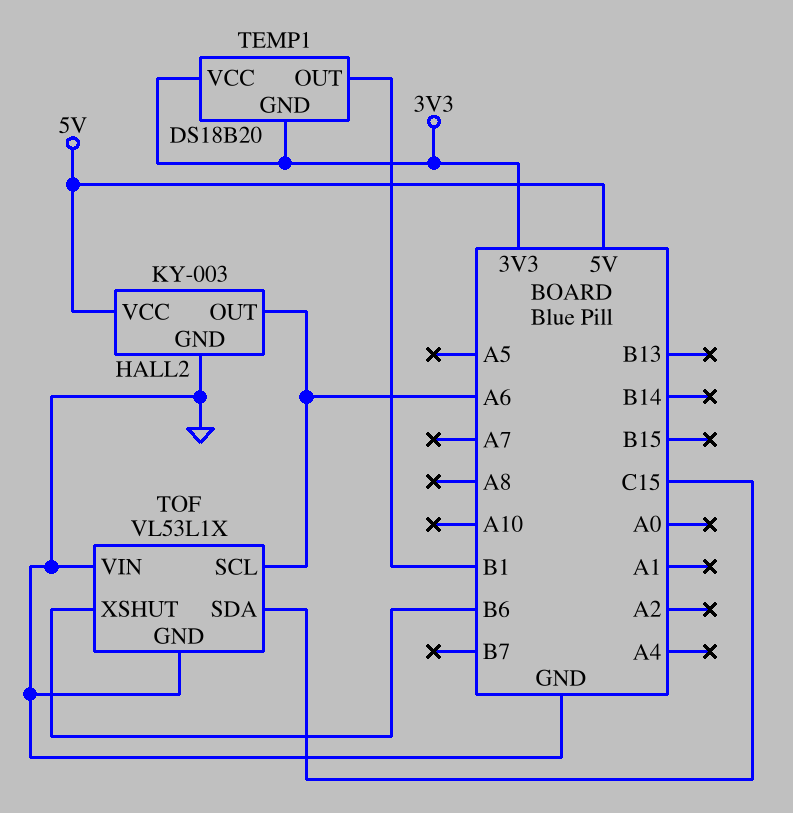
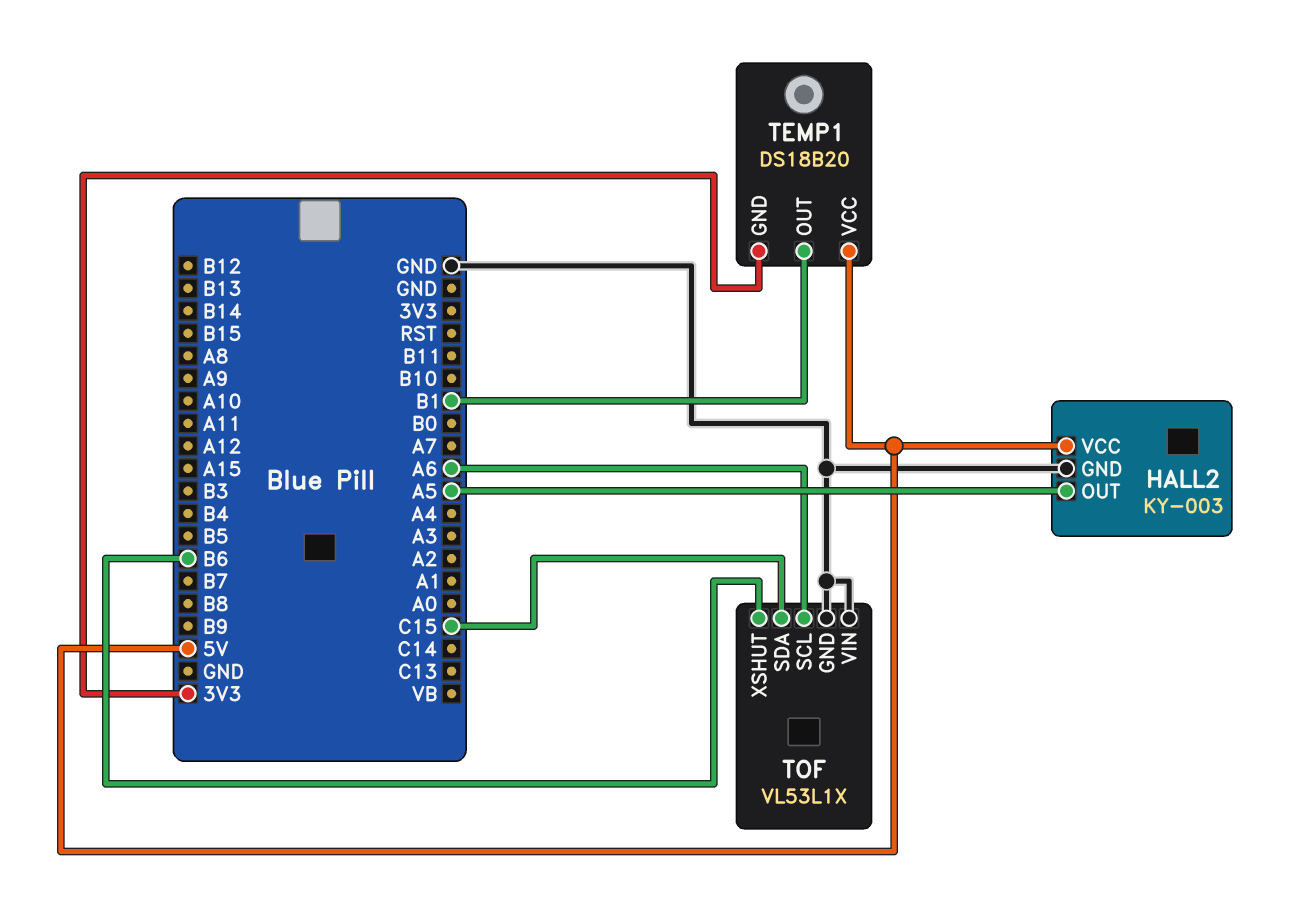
HALL2 pin OUT: A6 -> A5
TEMP1 pin VCC: 3V3 -> 5V

